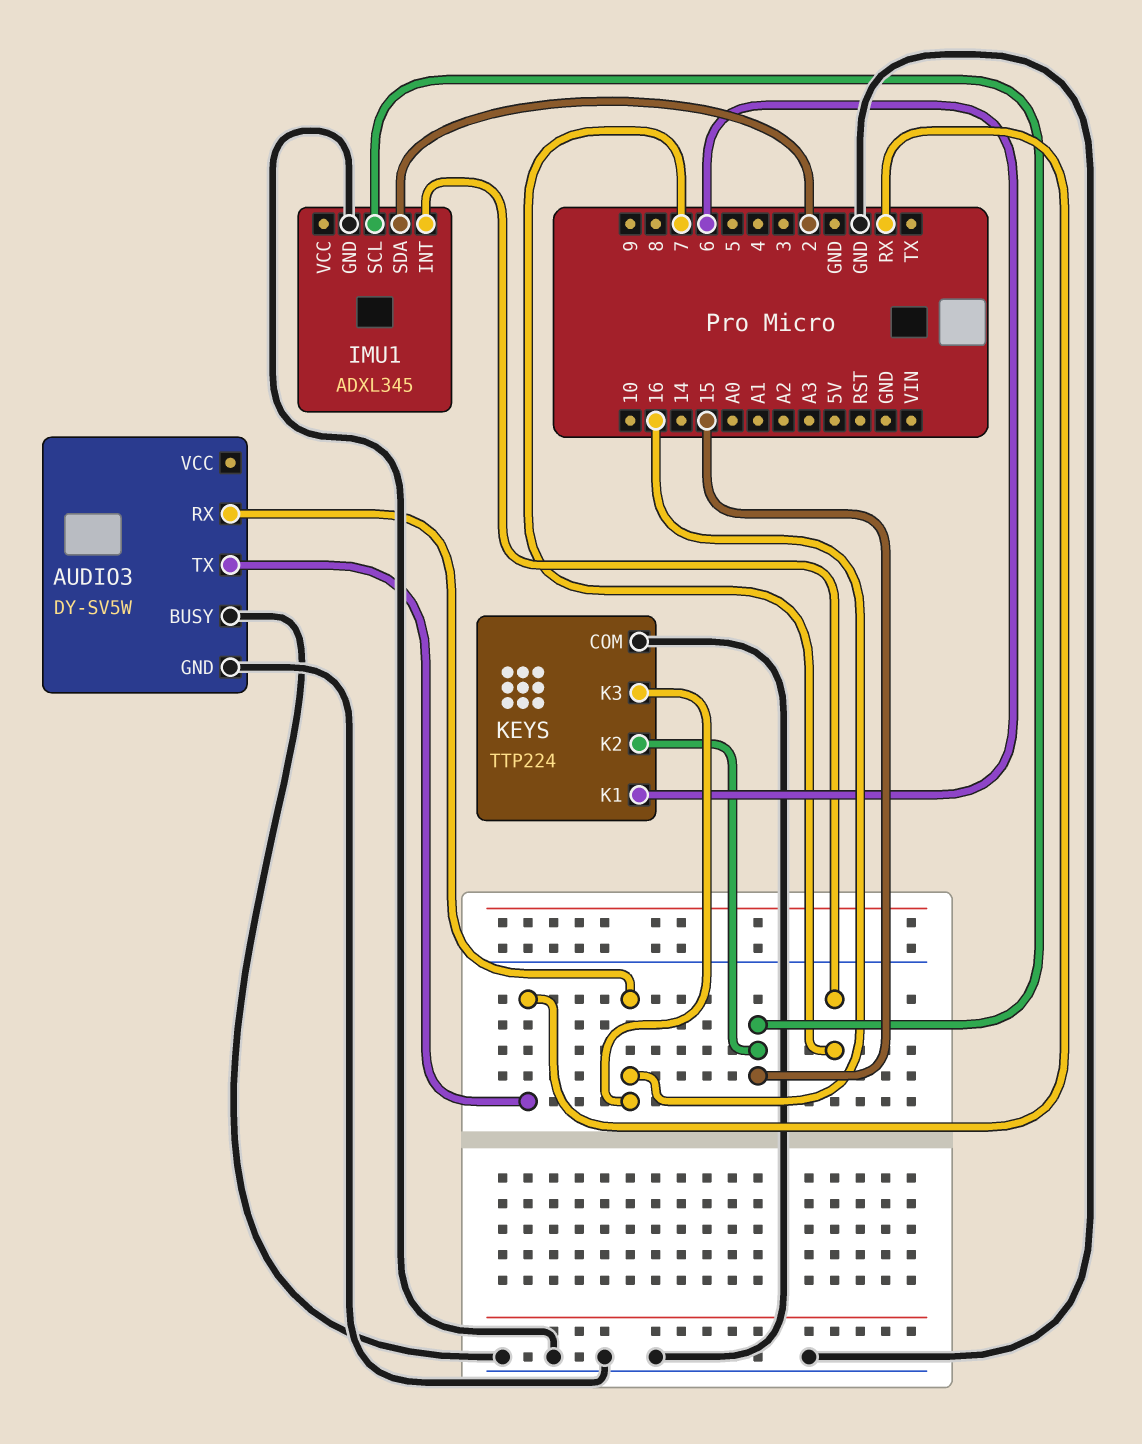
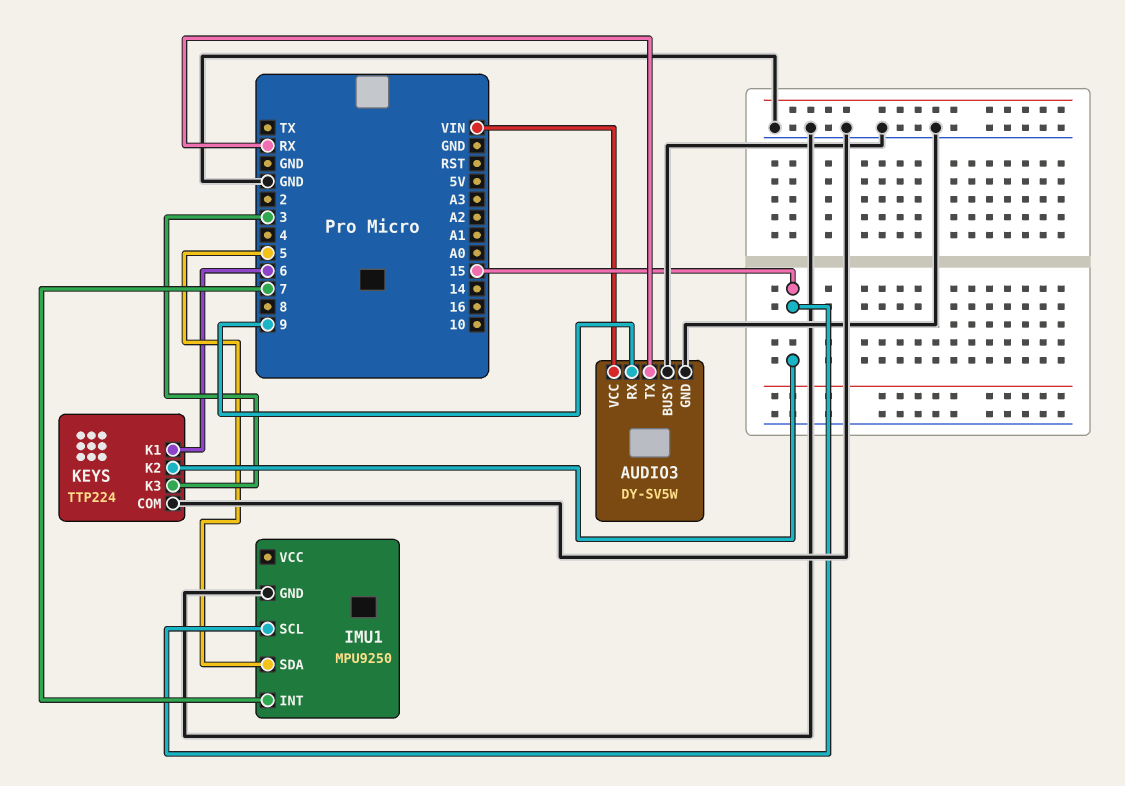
AUDIO3 pin RX: 16 -> 9
AUDIO3 pin VCC: none -> VIN
IMU1: ADXL345 -> MPU9250
IMU1 pin SDA: 2 -> 5
KEYS pin K3: 16 -> 3

